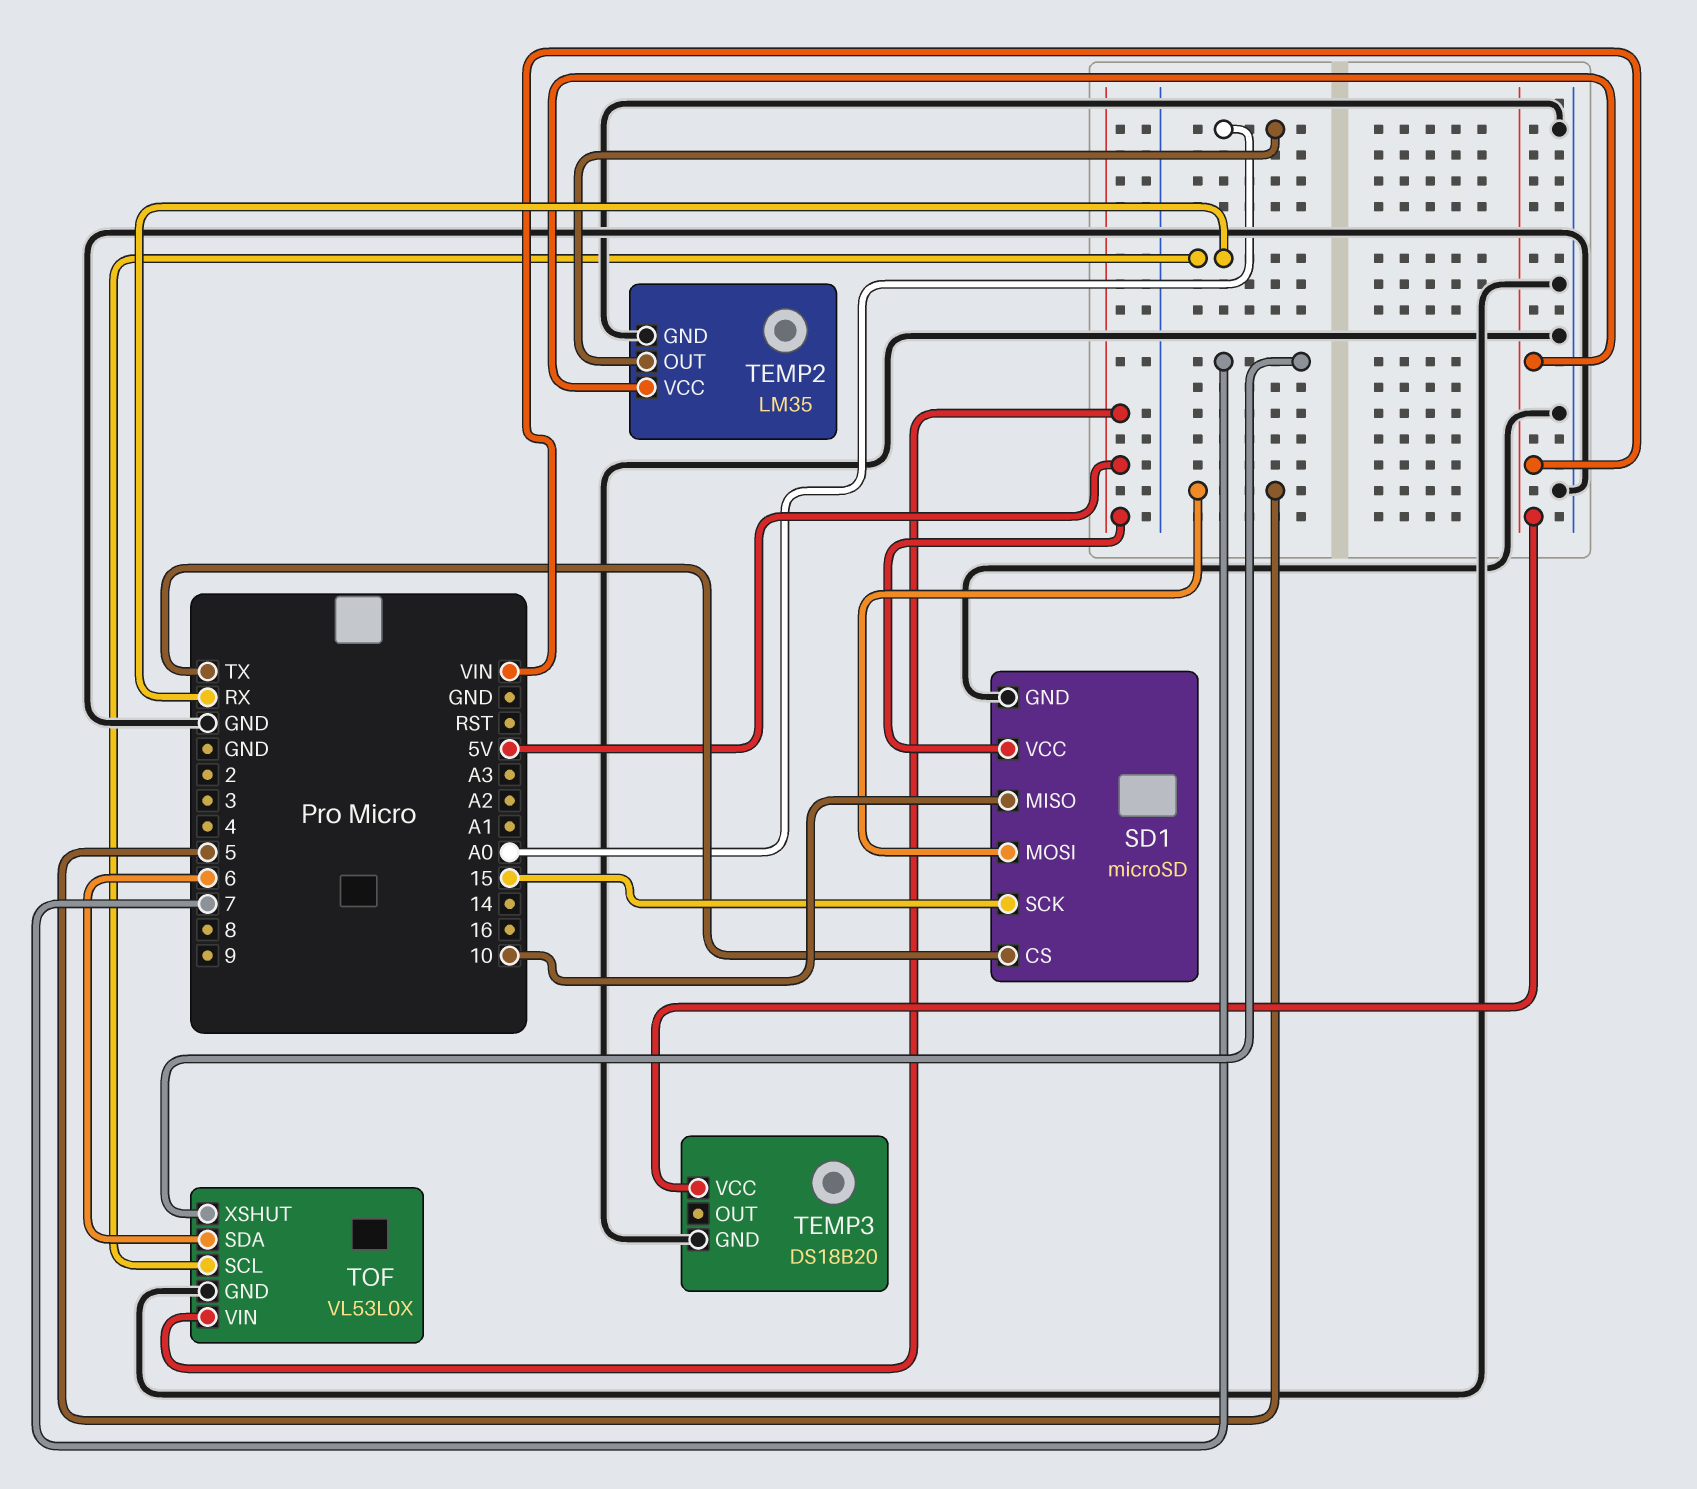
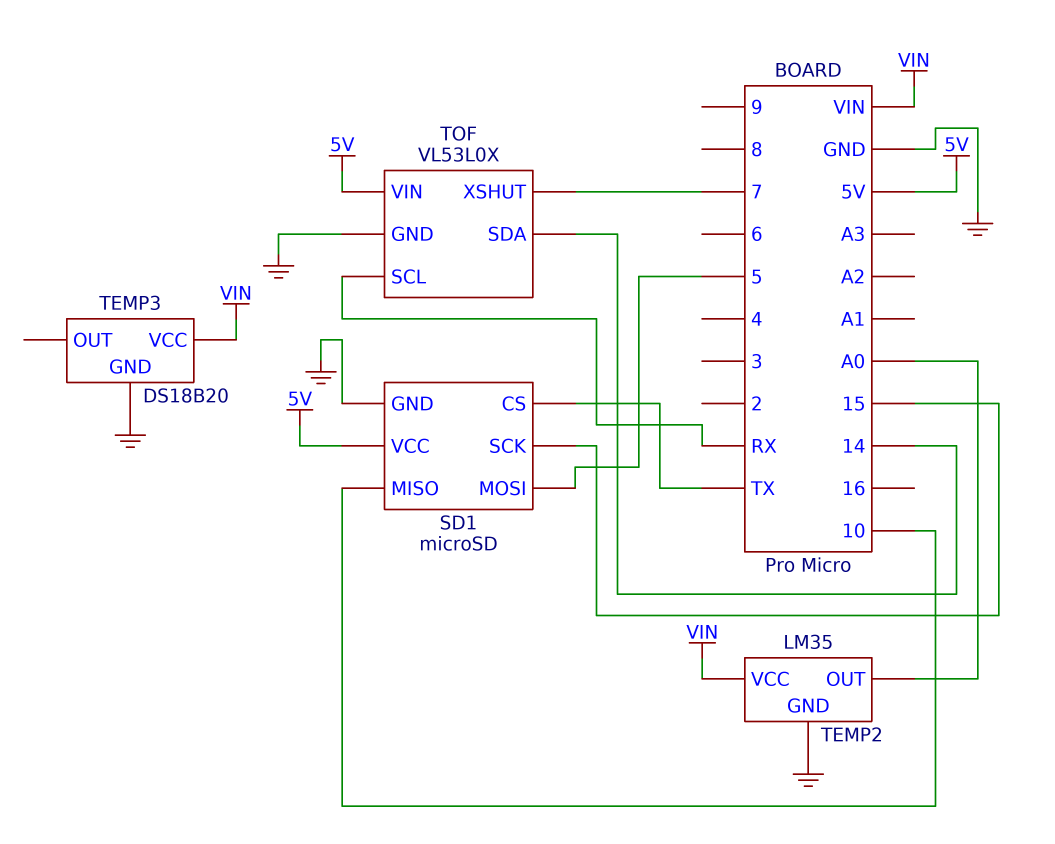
TOF pin SDA: 6 -> 14

